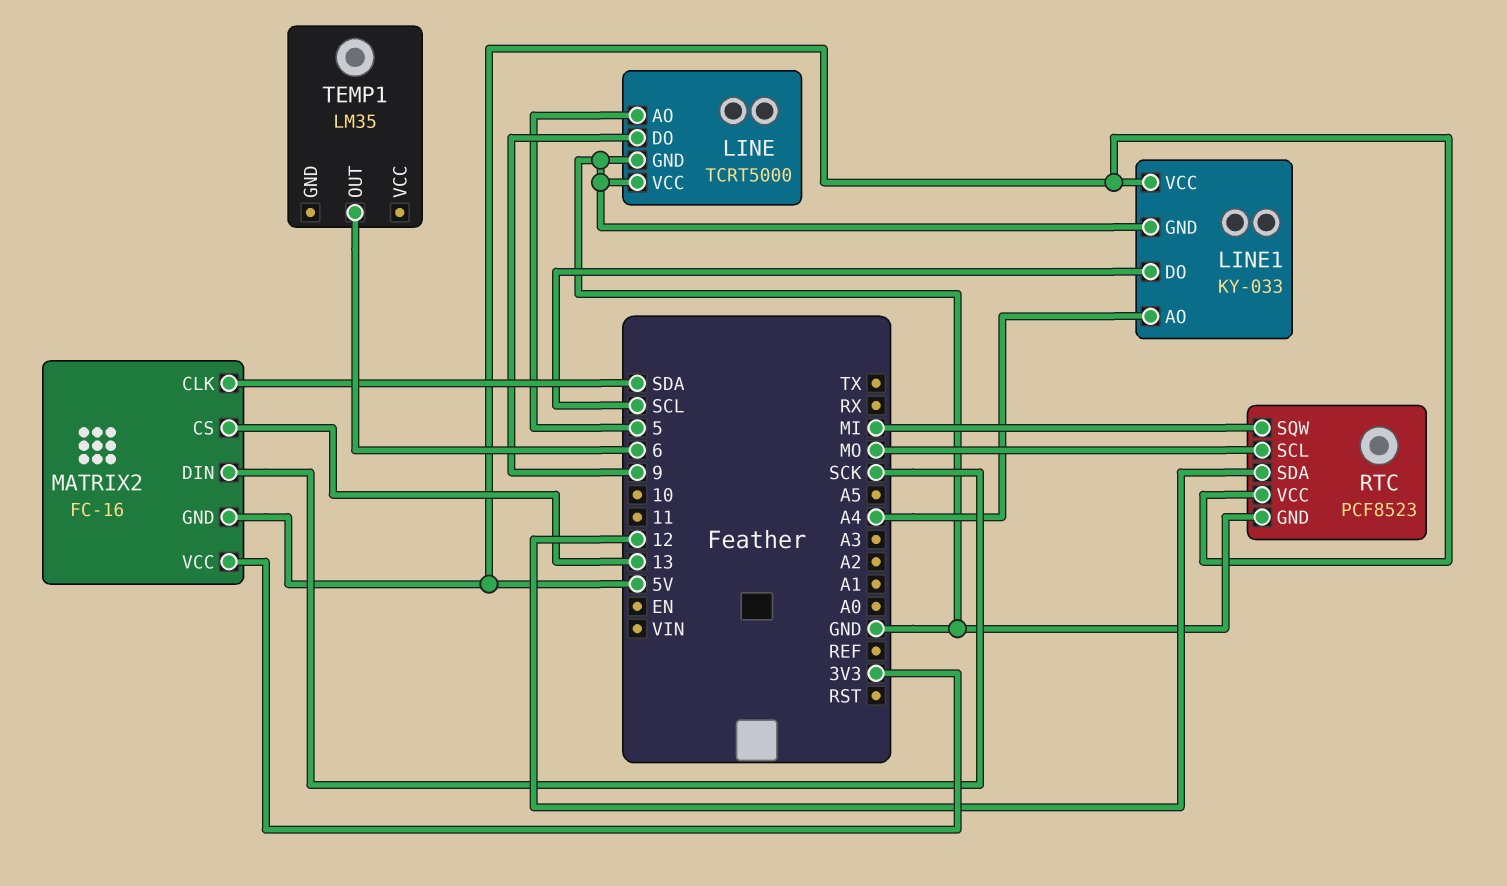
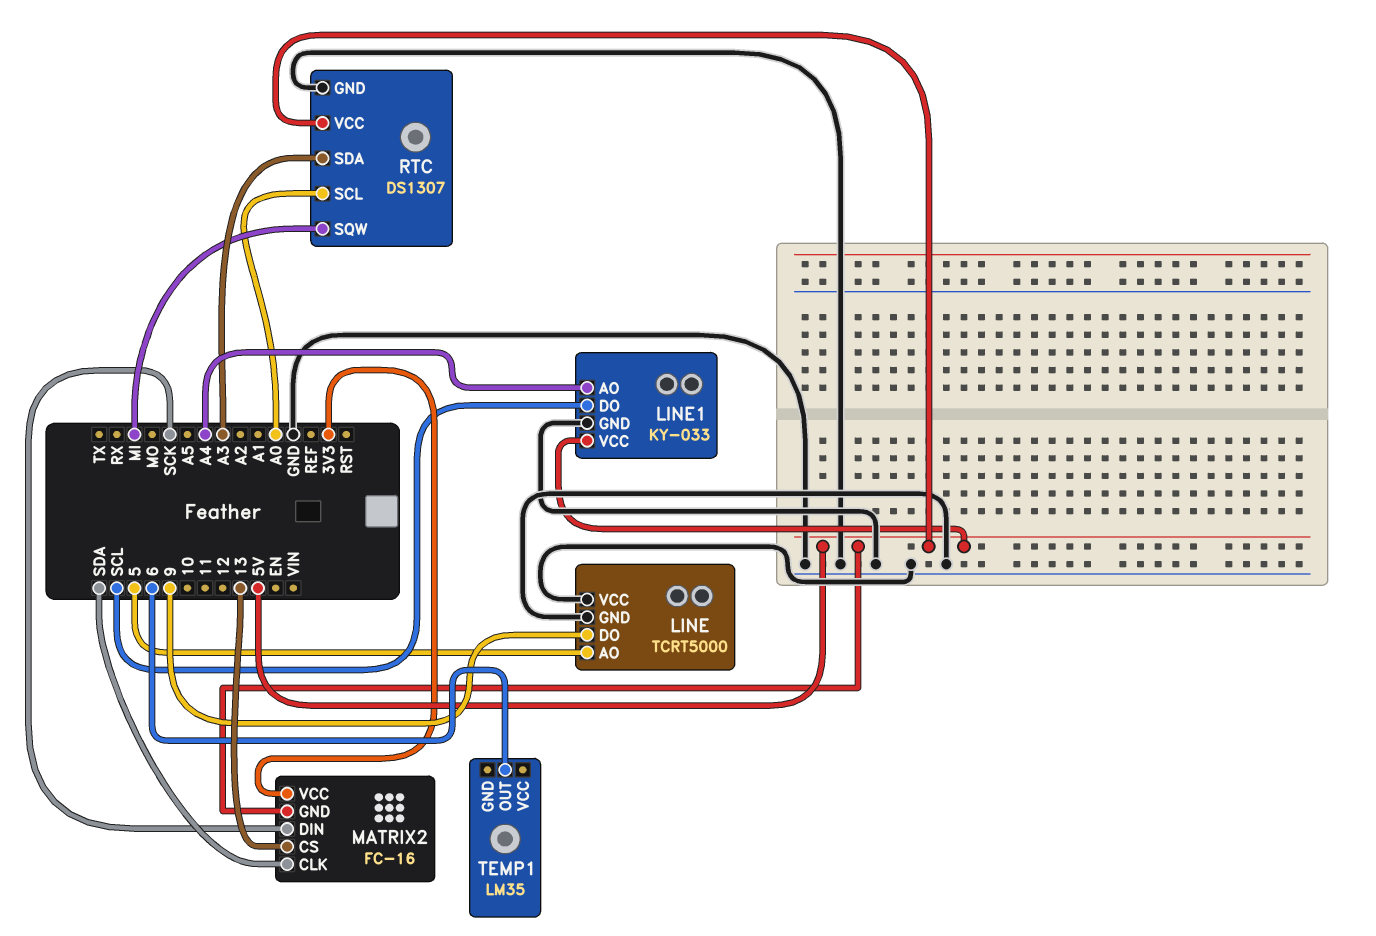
RTC: PCF8523 -> DS1307
RTC pin SCL: MO -> A0
RTC pin SDA: 12 -> A3

